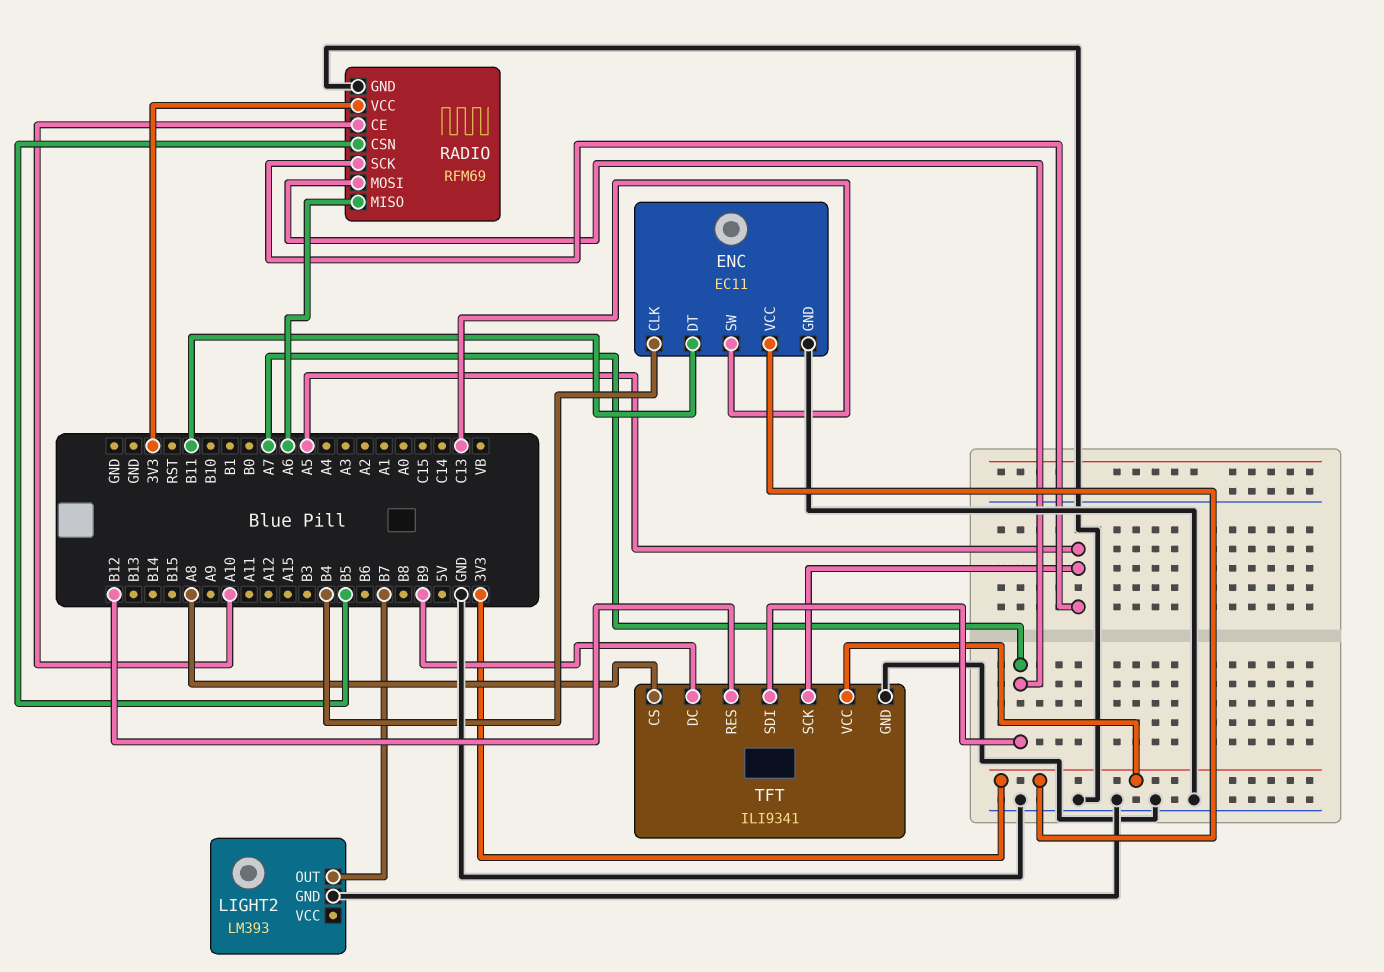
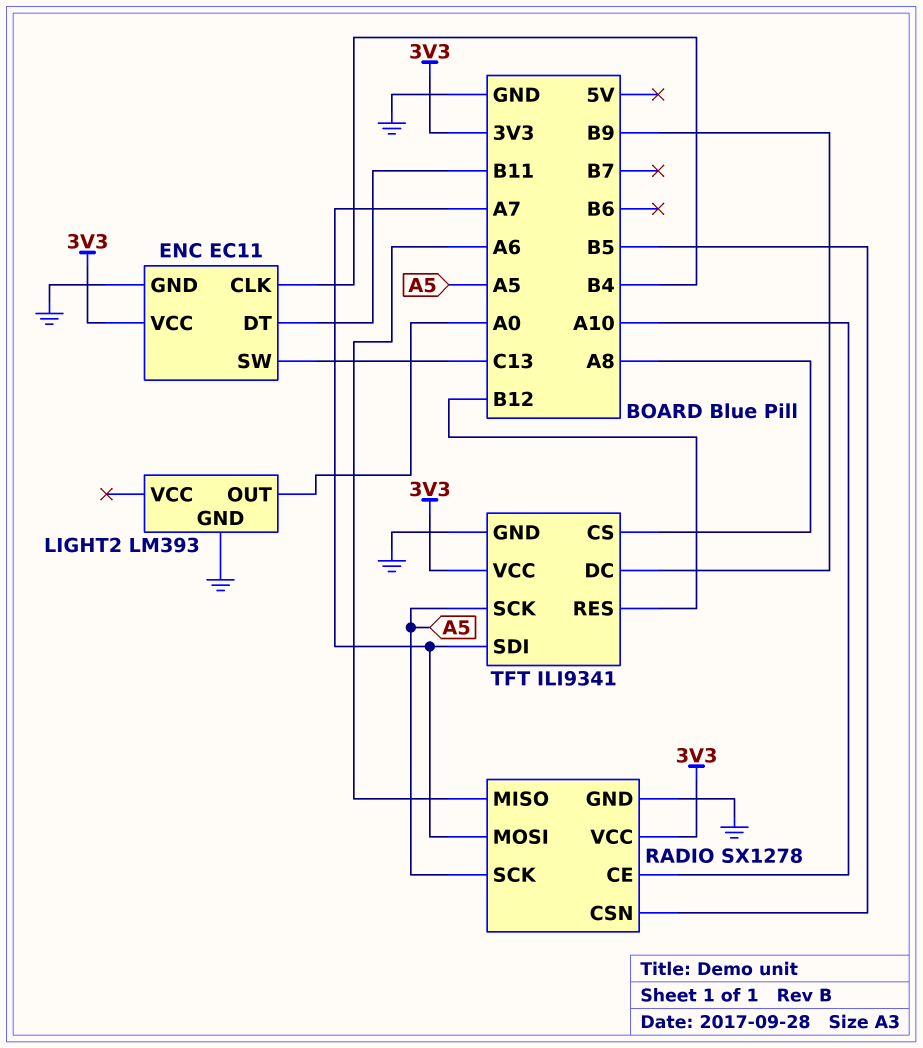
LIGHT2 pin OUT: B7 -> A0
RADIO: RFM69 -> SX1278

